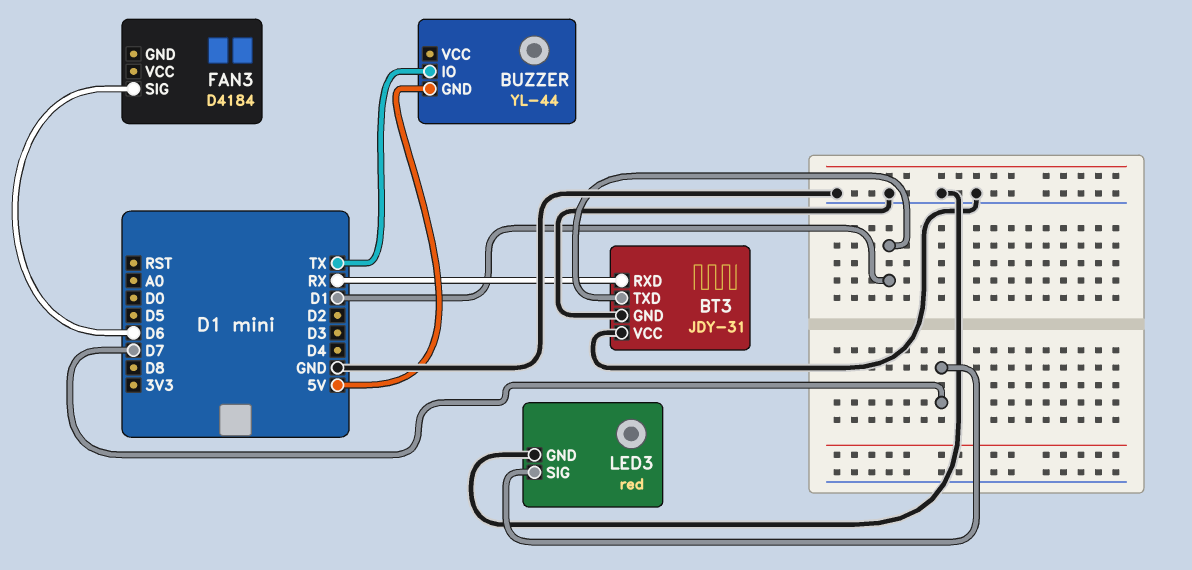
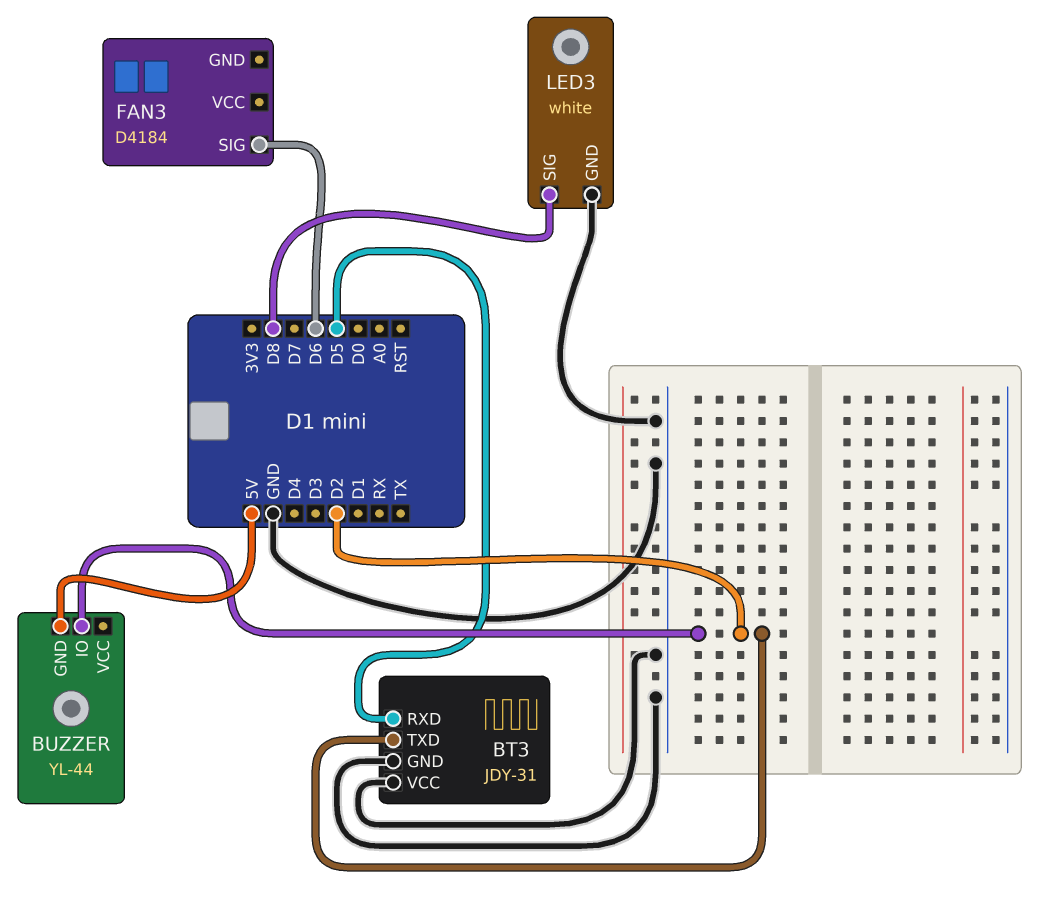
BT3 pin RXD: RX -> D5
BT3 pin TXD: D1 -> D2
BUZZER pin IO: TX -> D2
LED3: red -> white
LED3 pin SIG: D7 -> D8

